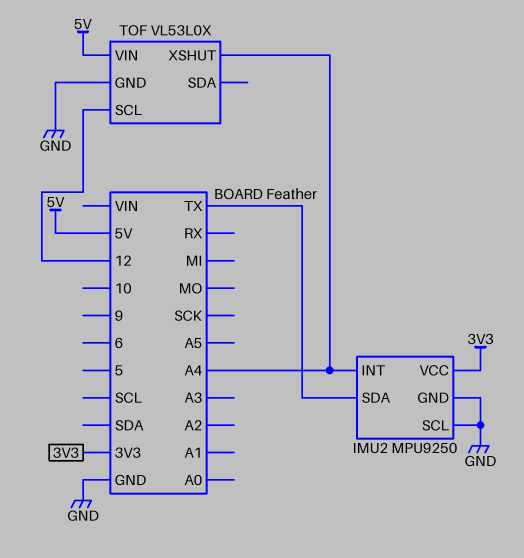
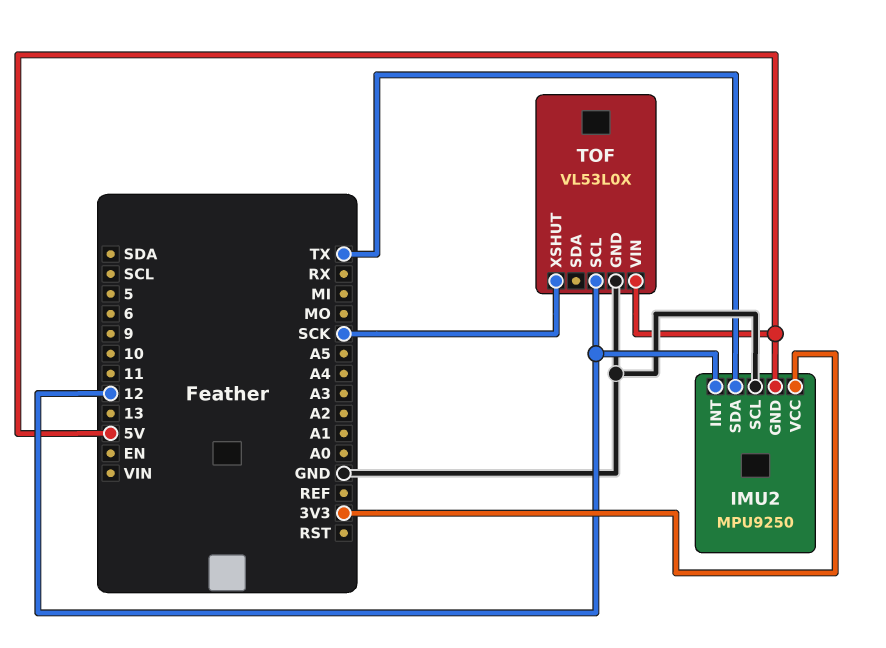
IMU2 pin GND: GND -> 5V
IMU2 pin INT: A4 -> 12
TOF pin XSHUT: A4 -> SCK

